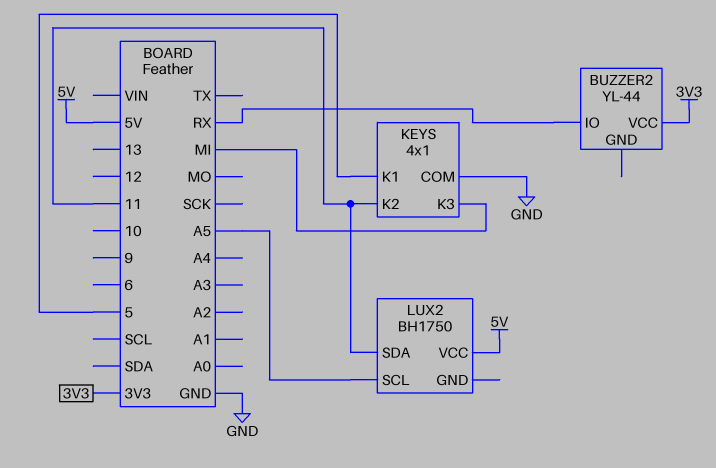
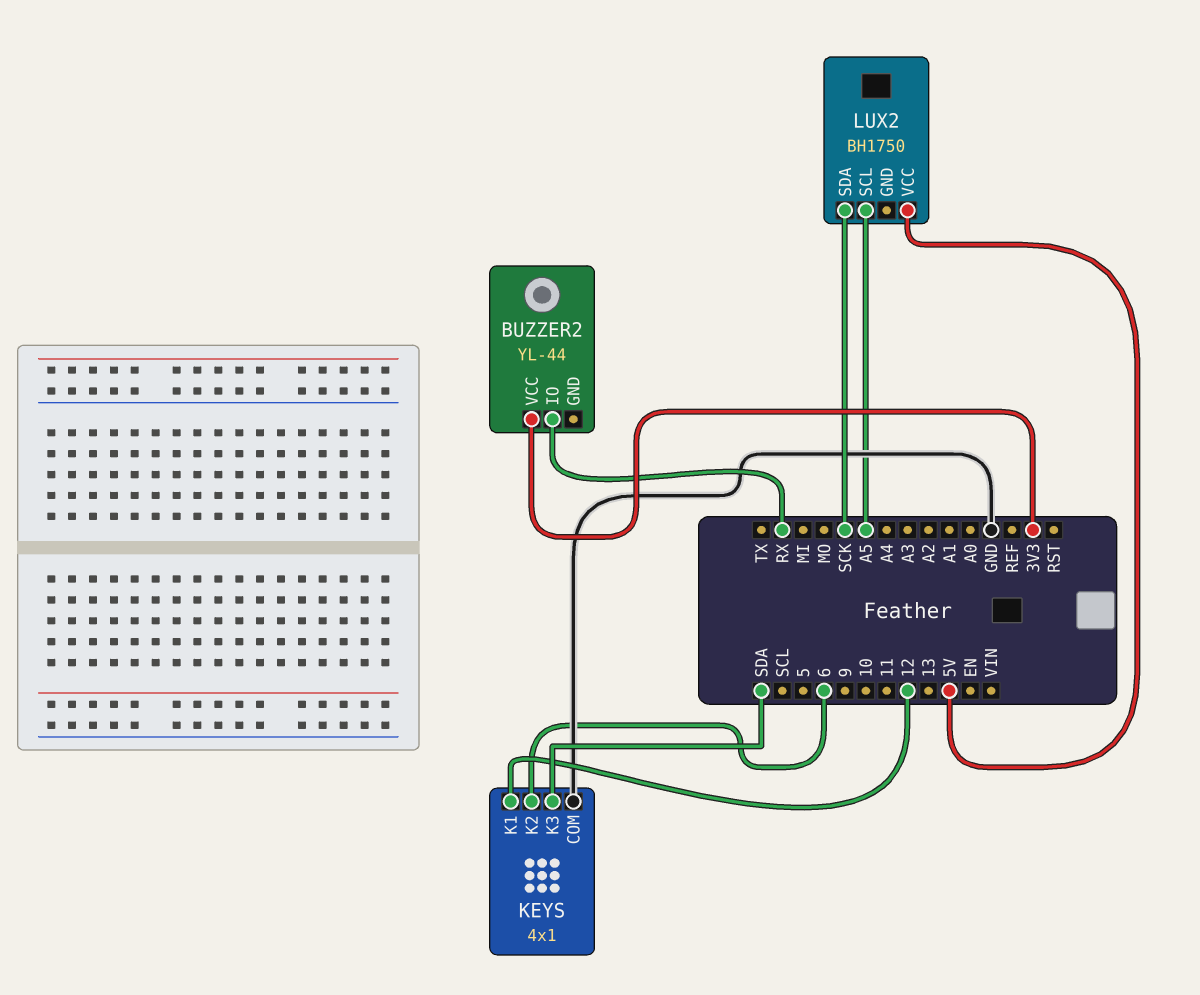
KEYS pin K1: 5 -> 12
KEYS pin K2: 11 -> 6
KEYS pin K3: MI -> SDA
LUX2 pin SDA: 11 -> SCK

